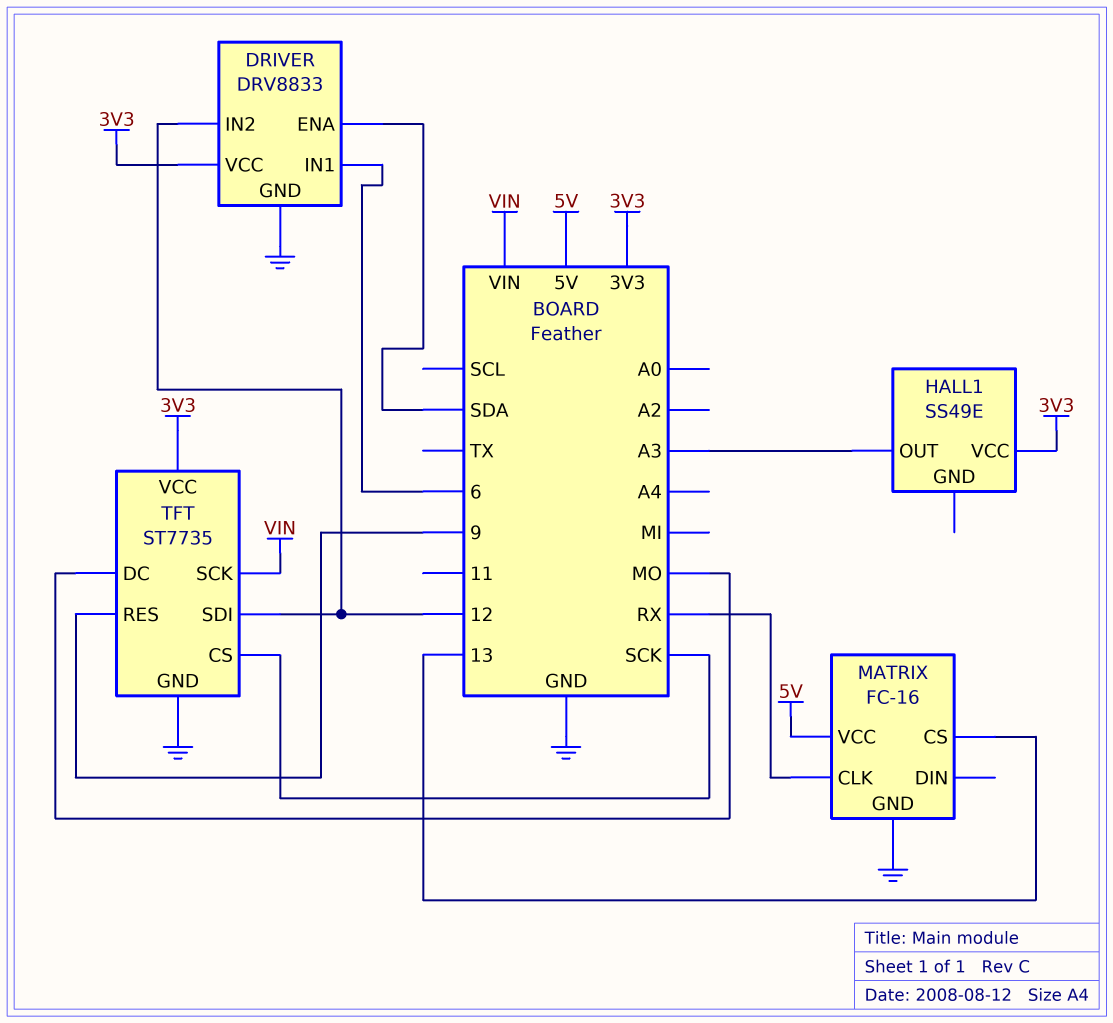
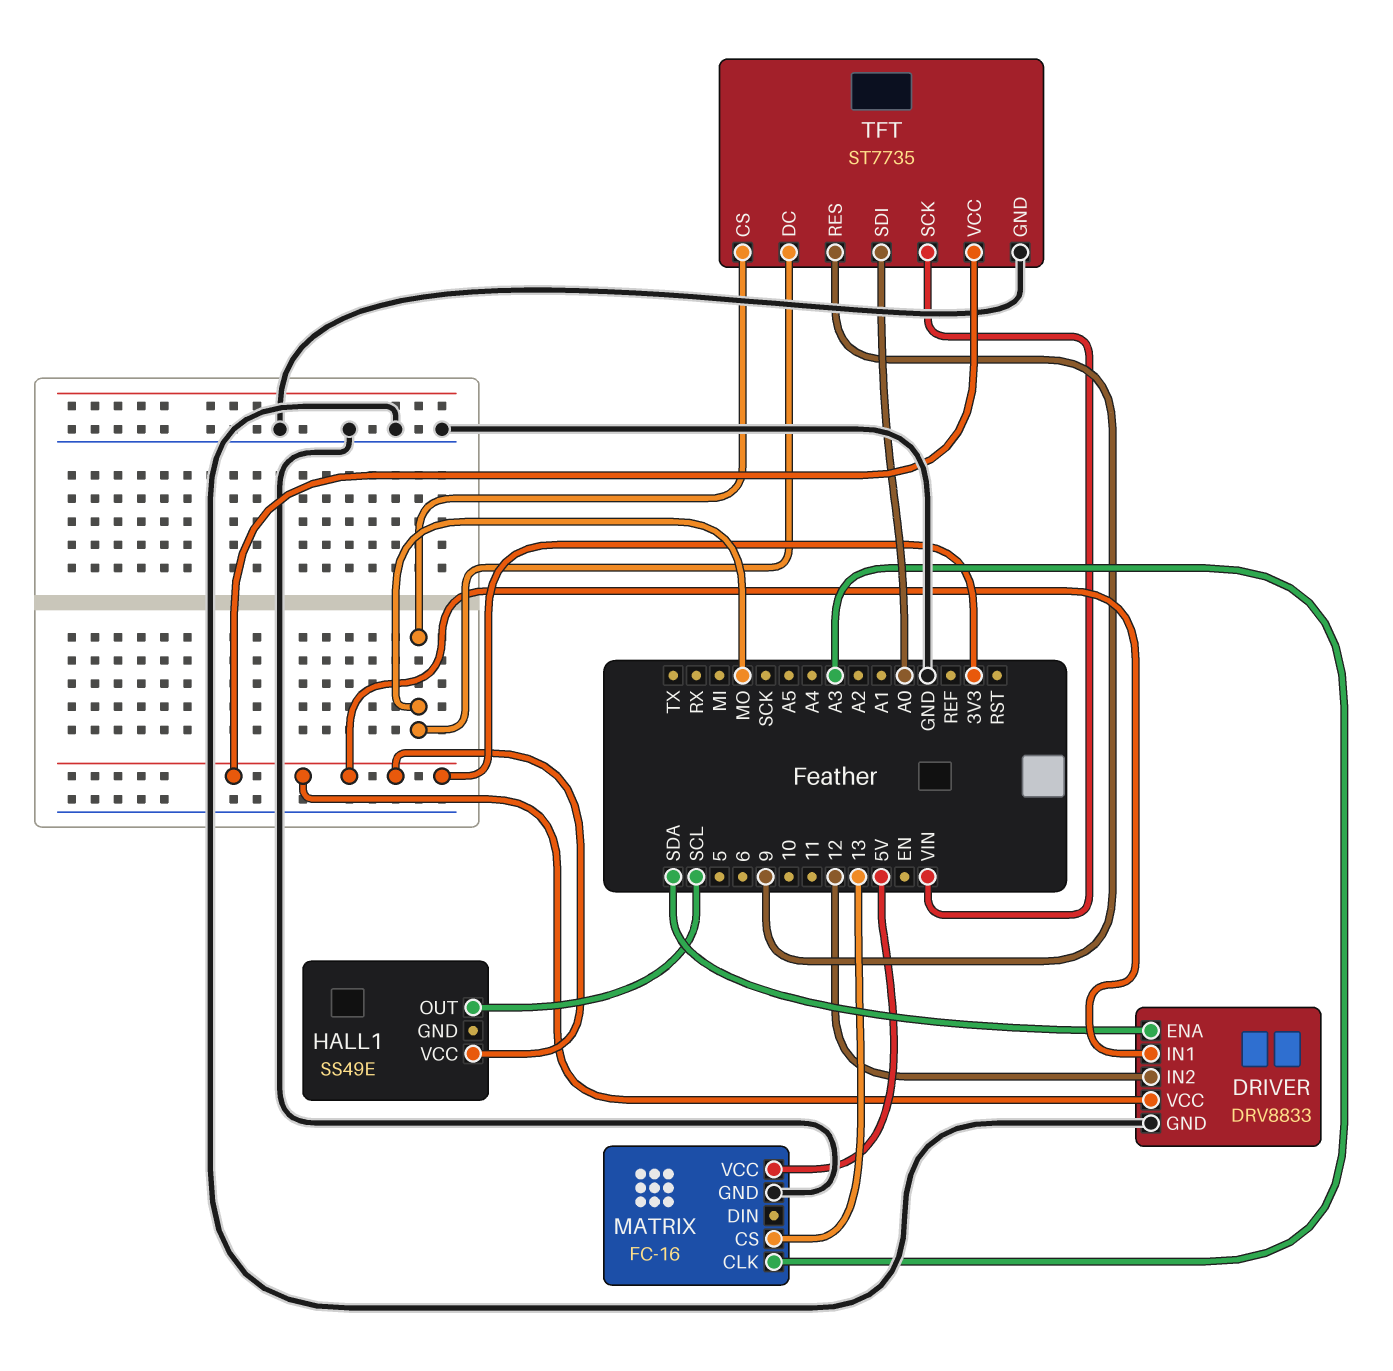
DRIVER pin IN1: 6 -> 3V3
HALL1 pin OUT: A3 -> SCL
MATRIX pin CLK: RX -> A3
TFT pin CS: SCK -> MO
TFT pin SDI: 12 -> A0

